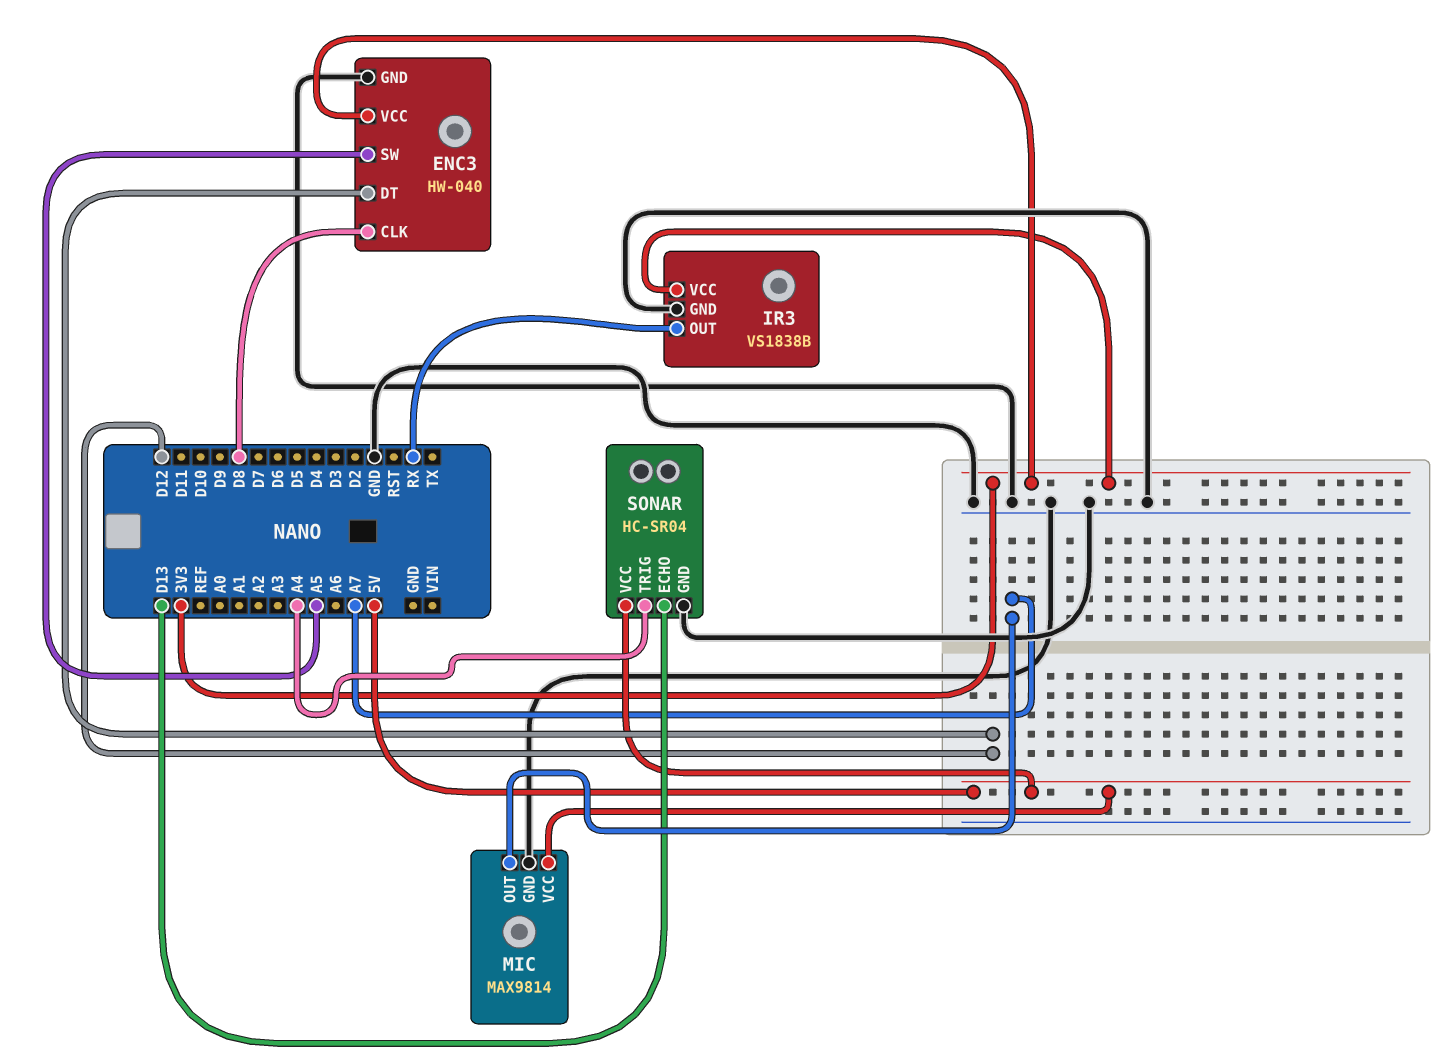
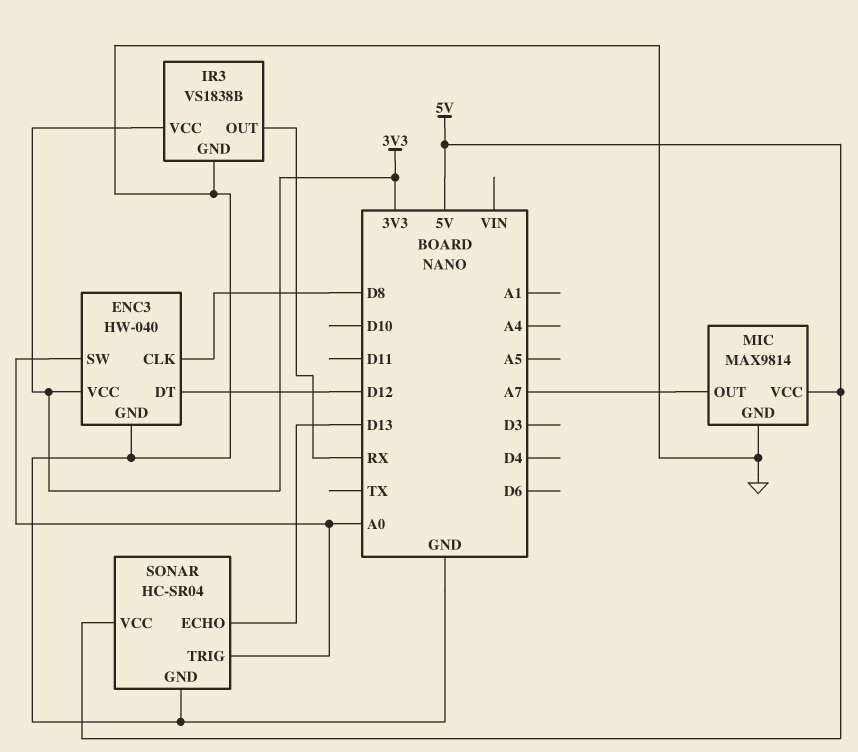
ENC3 pin SW: A5 -> A0
SONAR pin TRIG: A4 -> A0

